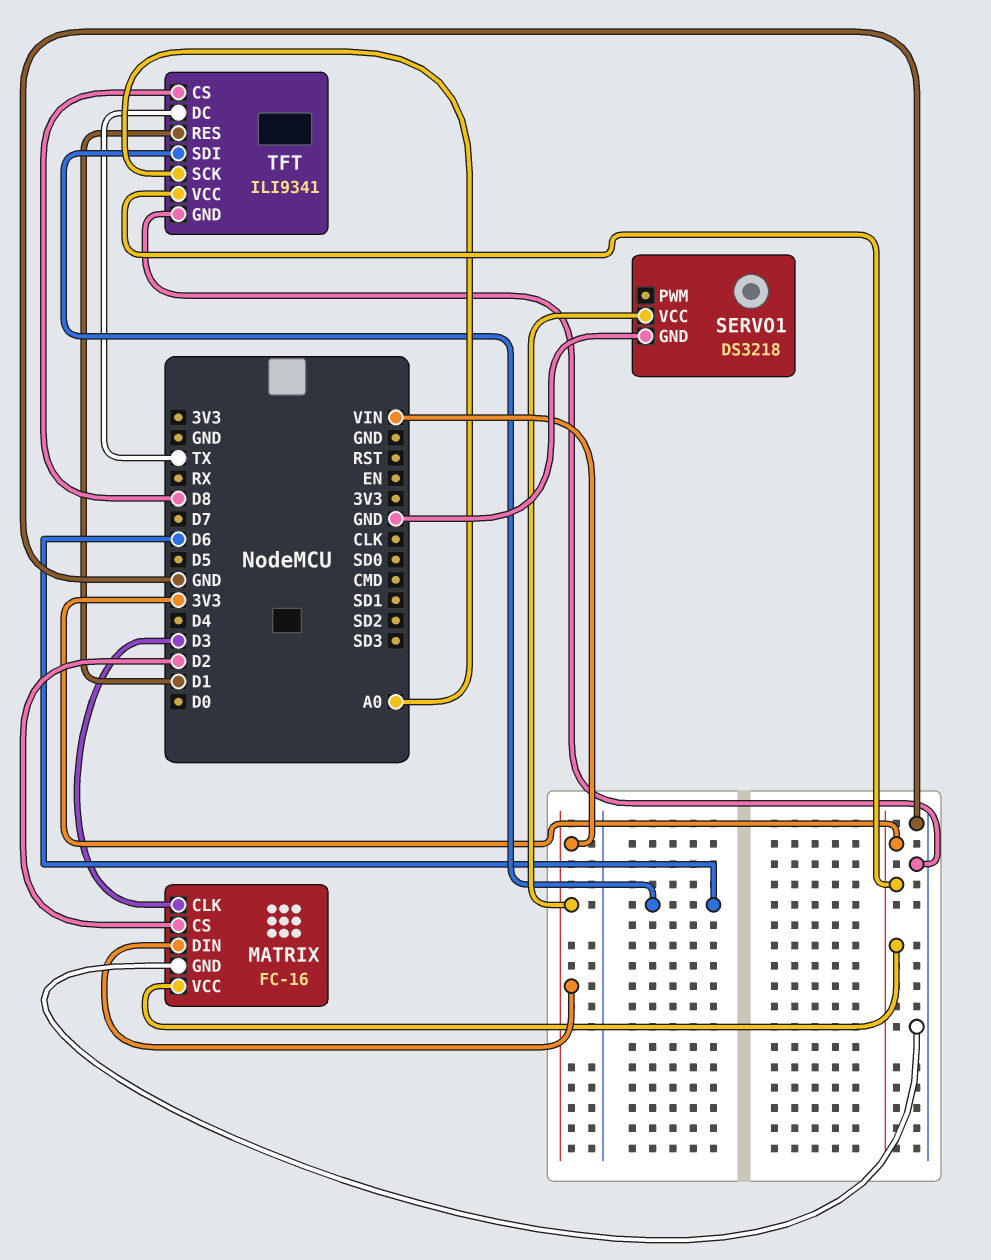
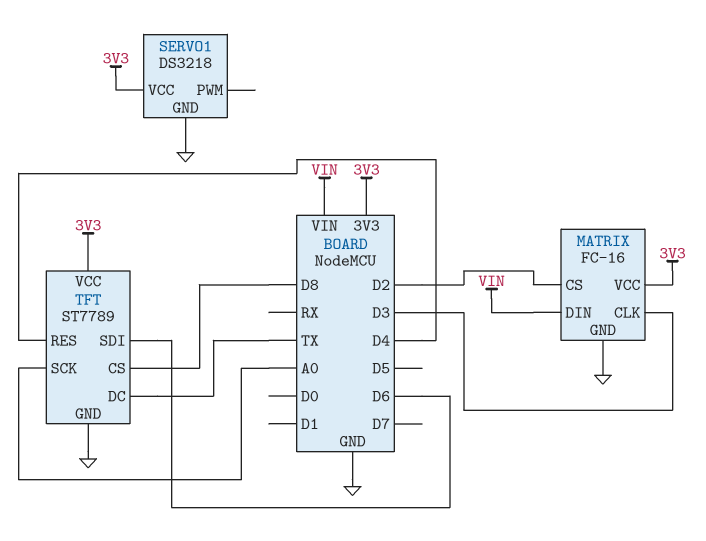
SERVO1 pin VCC: VIN -> 3V3
TFT: ILI9341 -> ST7789
TFT pin RES: D1 -> D4

